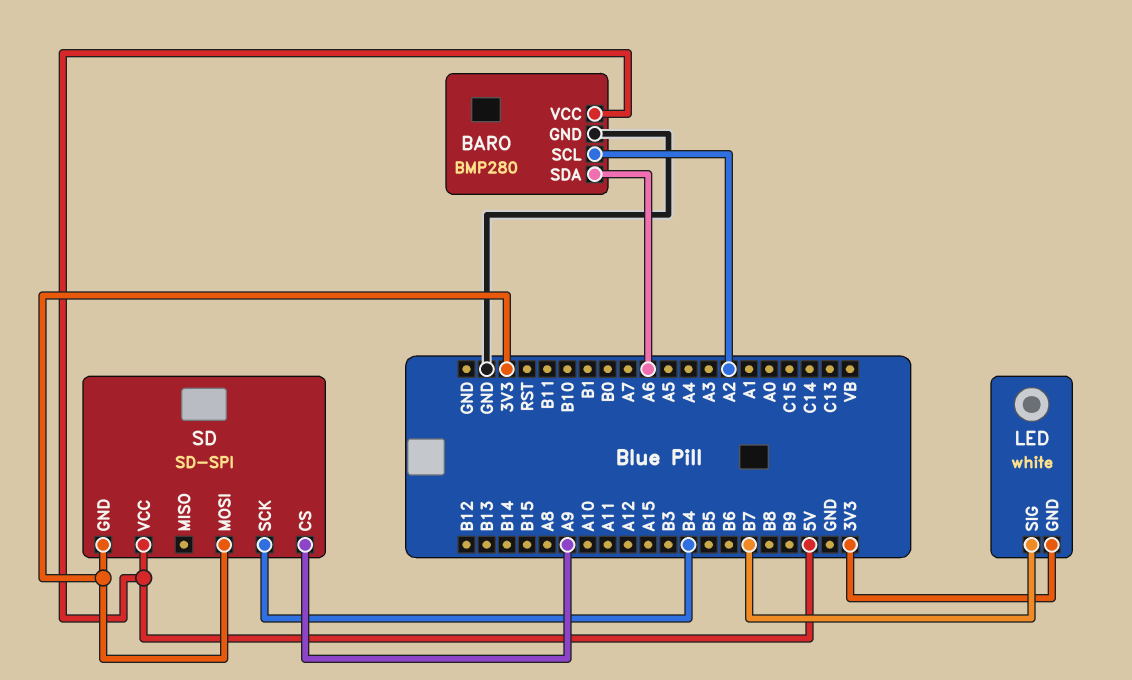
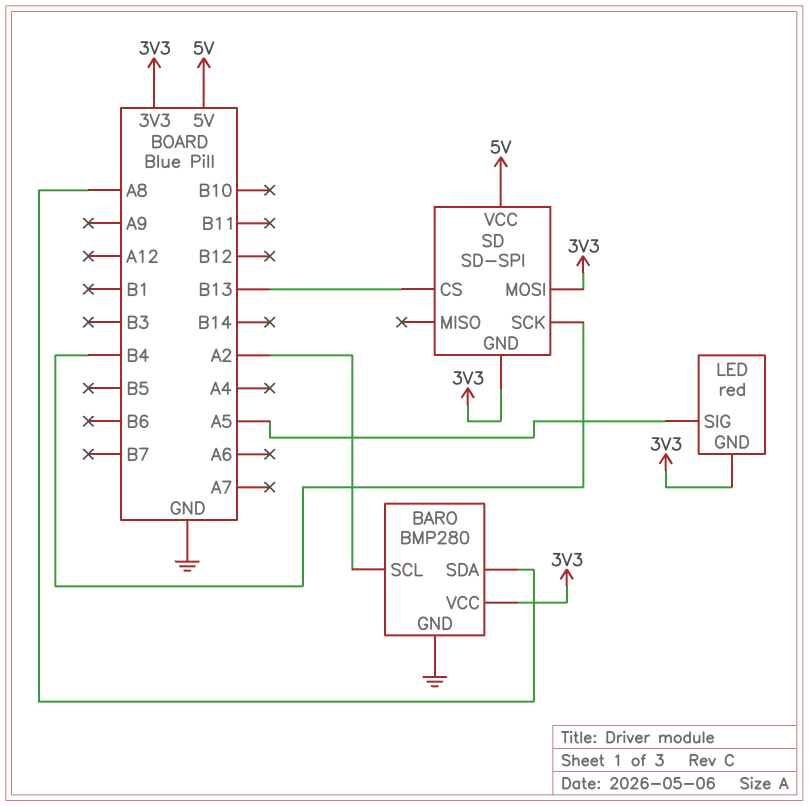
BARO pin SDA: A6 -> A8
BARO pin VCC: 5V -> 3V3
LED: white -> red
LED pin SIG: B7 -> A5
SD pin CS: A9 -> B13

